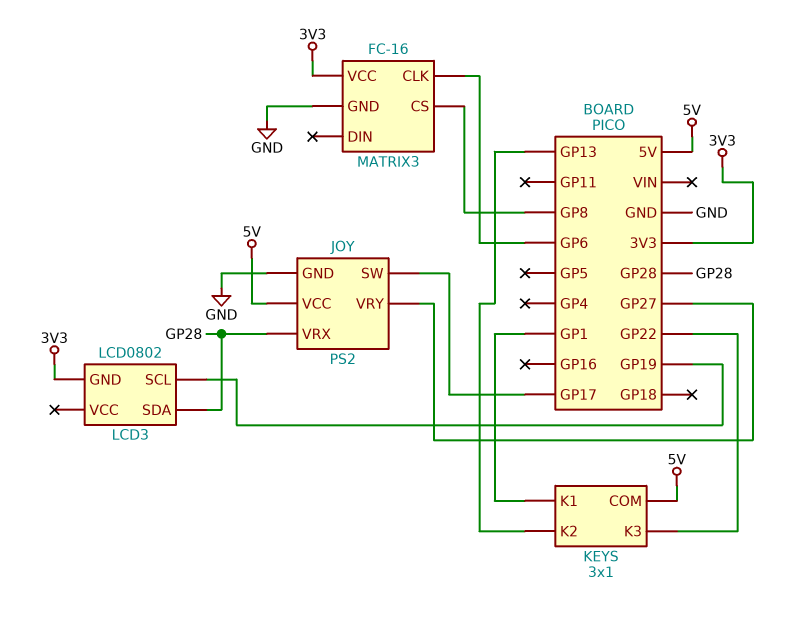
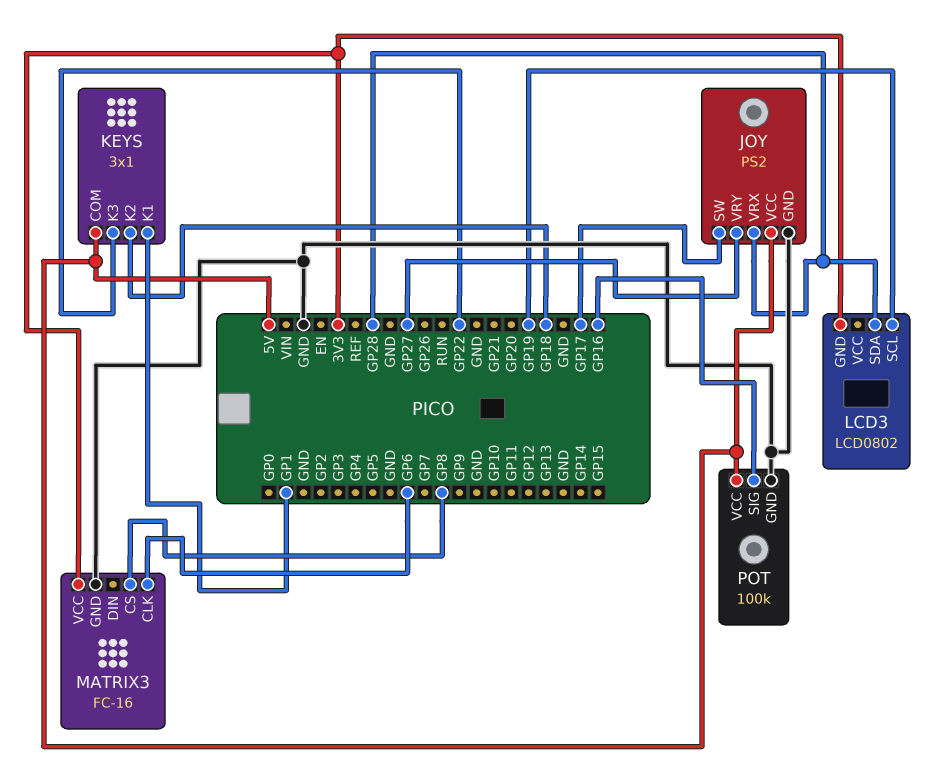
KEYS pin K2: GP13 -> GP18
POT: none -> 100k
POT pin GND: none -> GND
POT pin SIG: none -> GP16
POT pin VCC: none -> 5V

